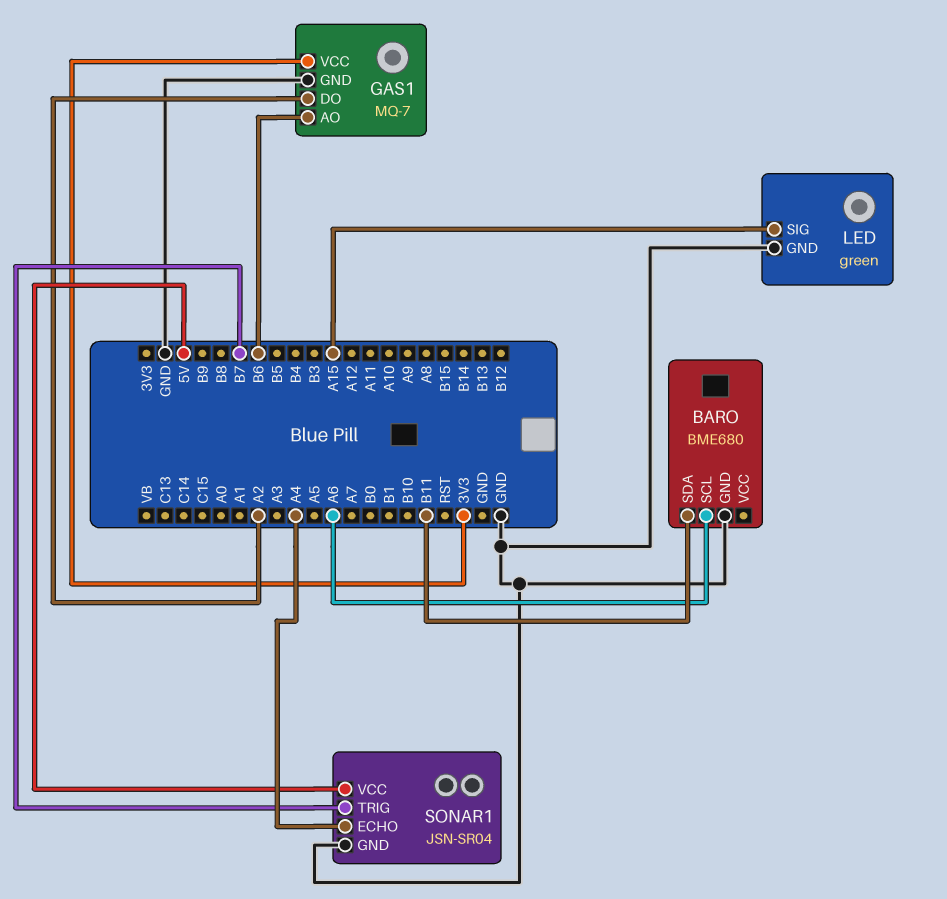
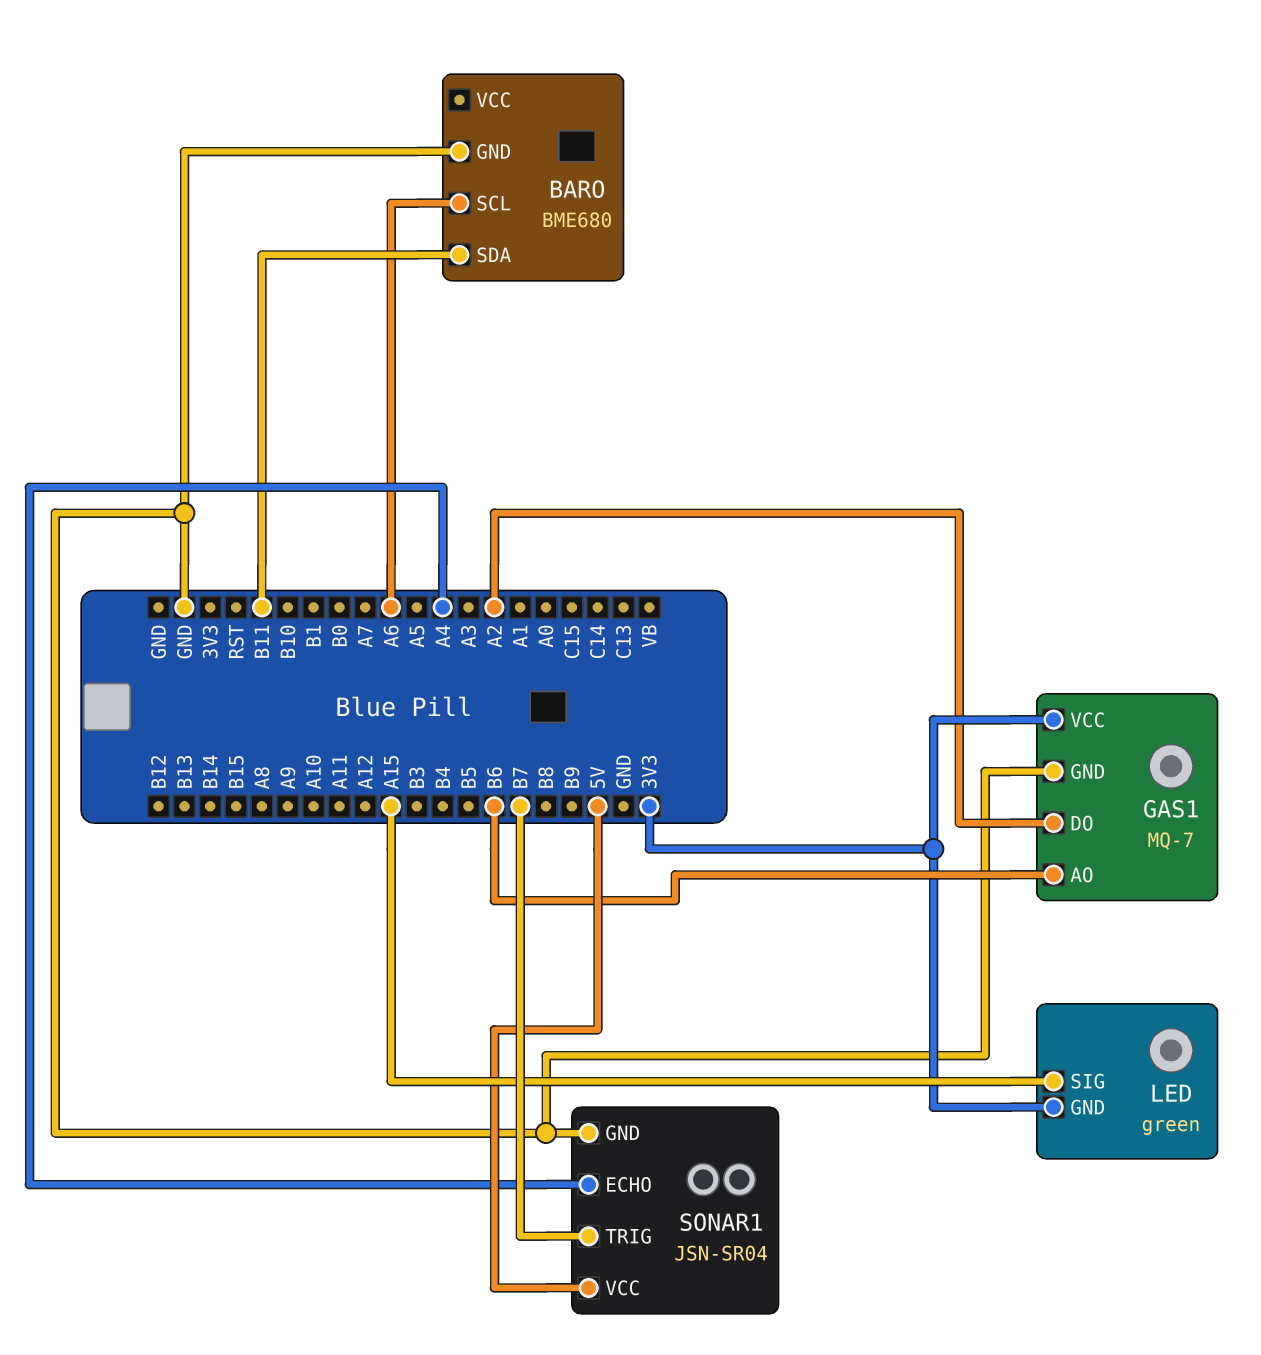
LED pin GND: GND -> 3V3

